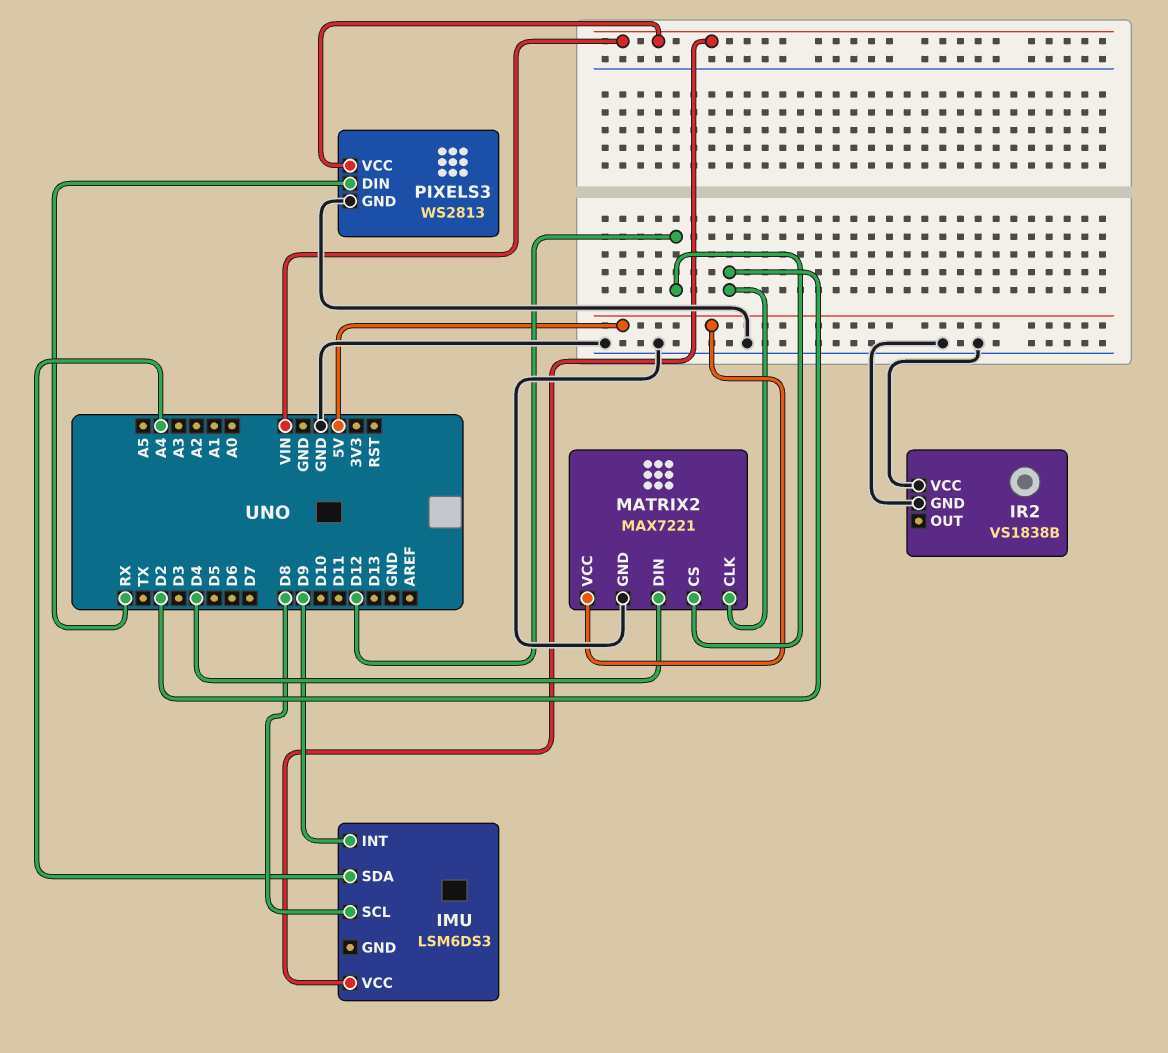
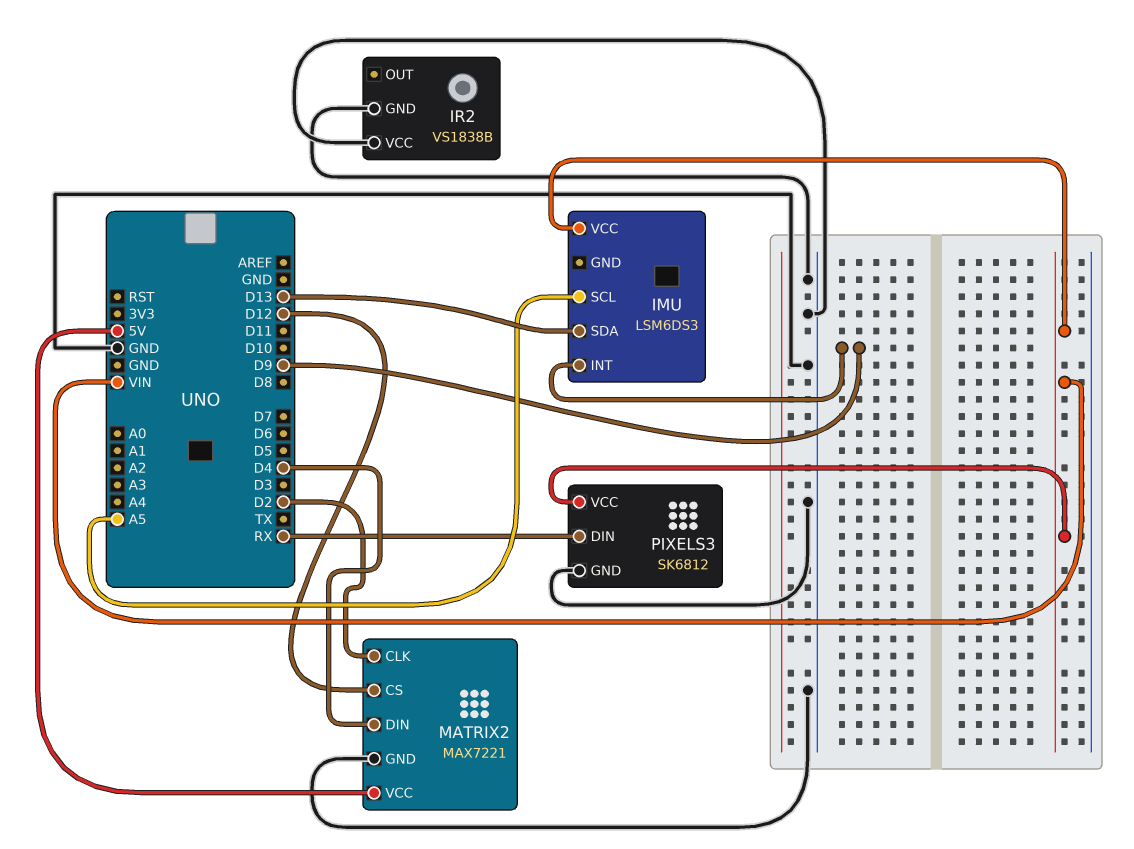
IMU pin SCL: D8 -> A5
IMU pin SDA: A4 -> D13
PIXELS3: WS2813 -> SK6812

